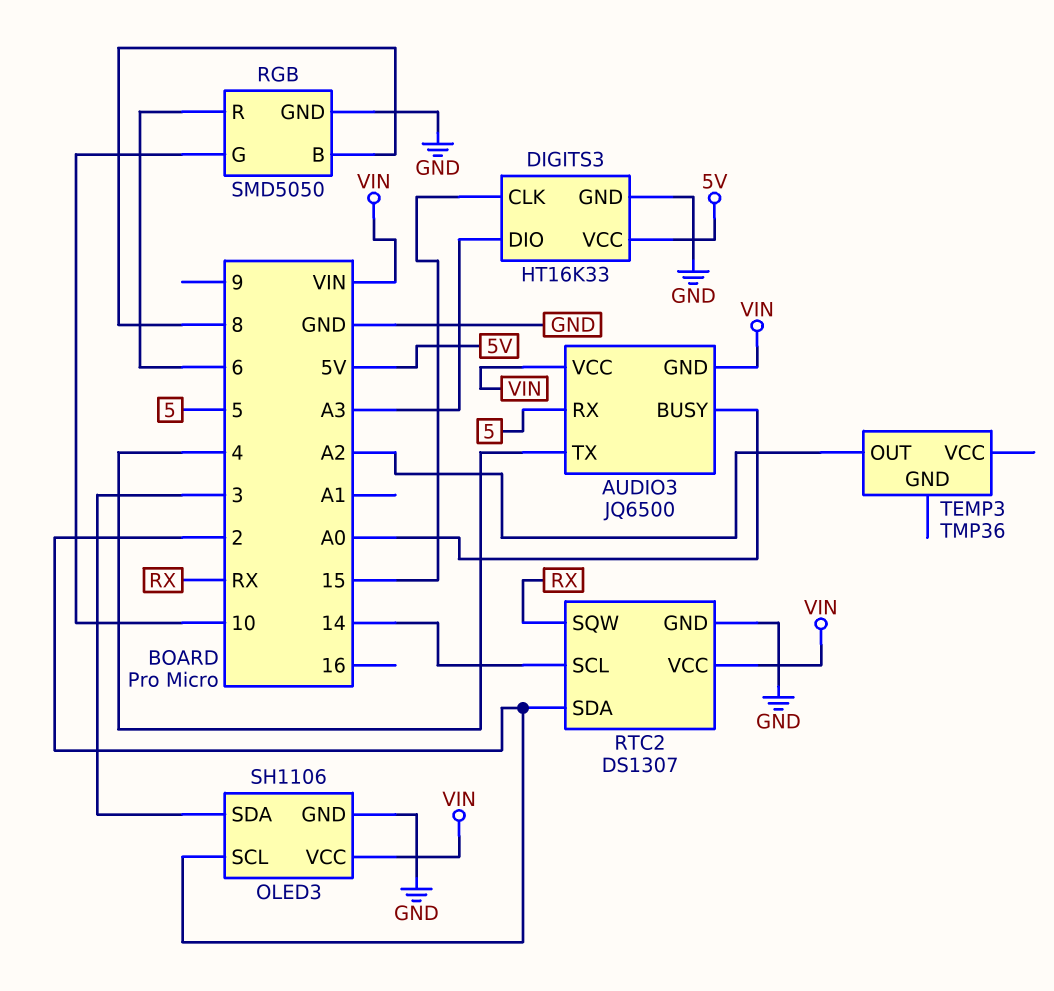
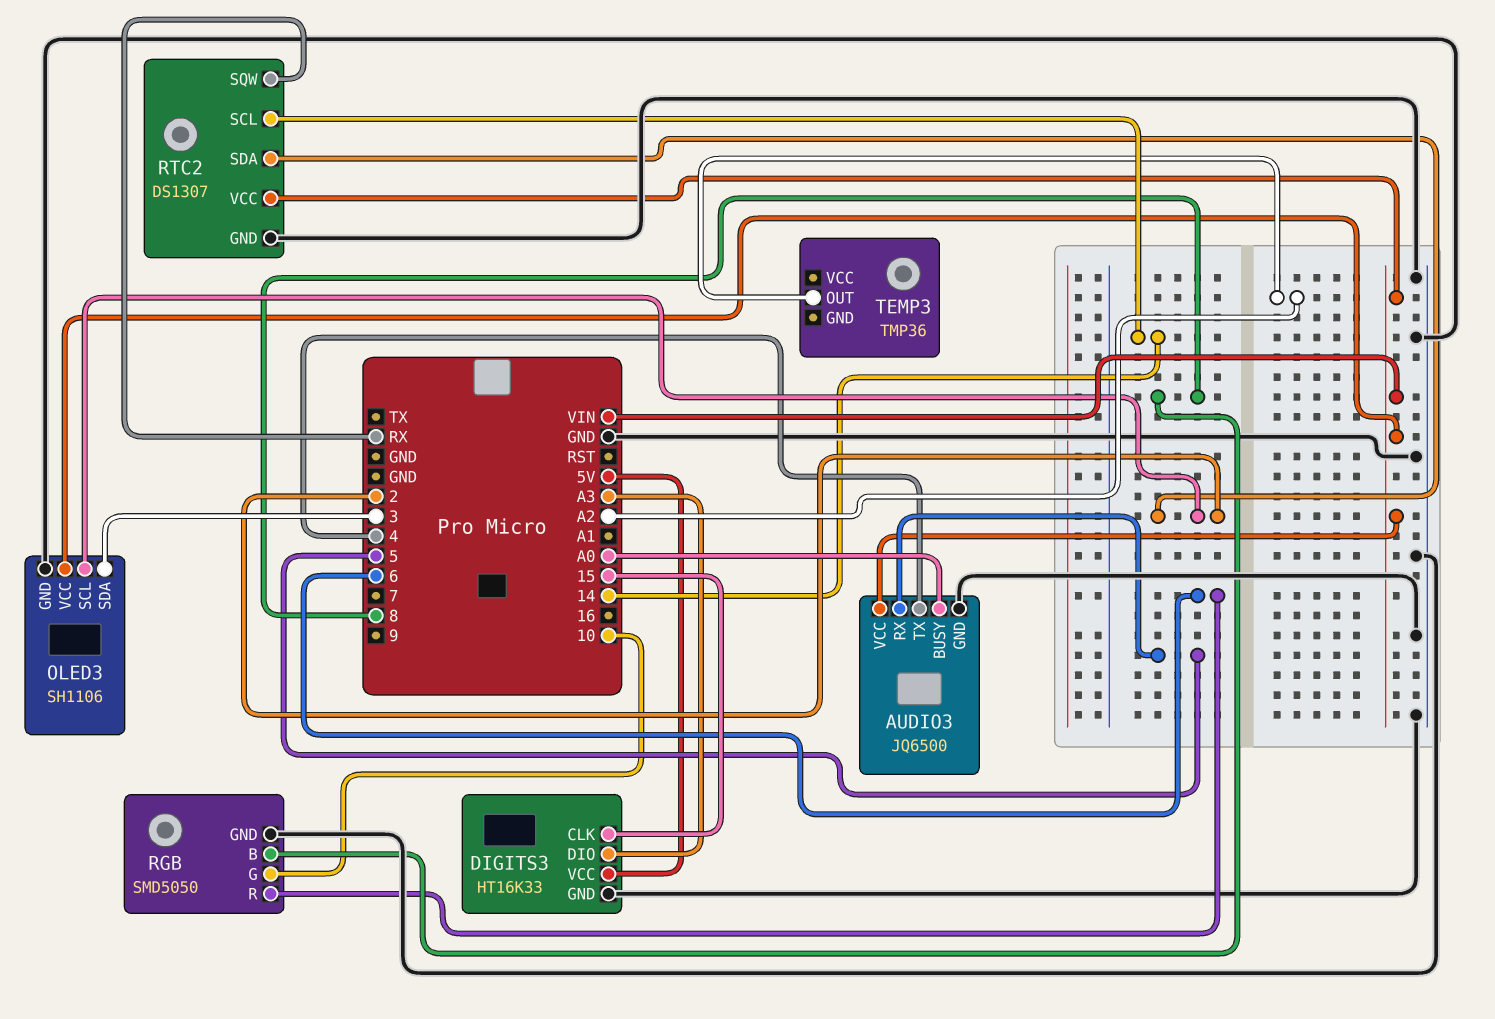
AUDIO3 pin GND: VIN -> GND

